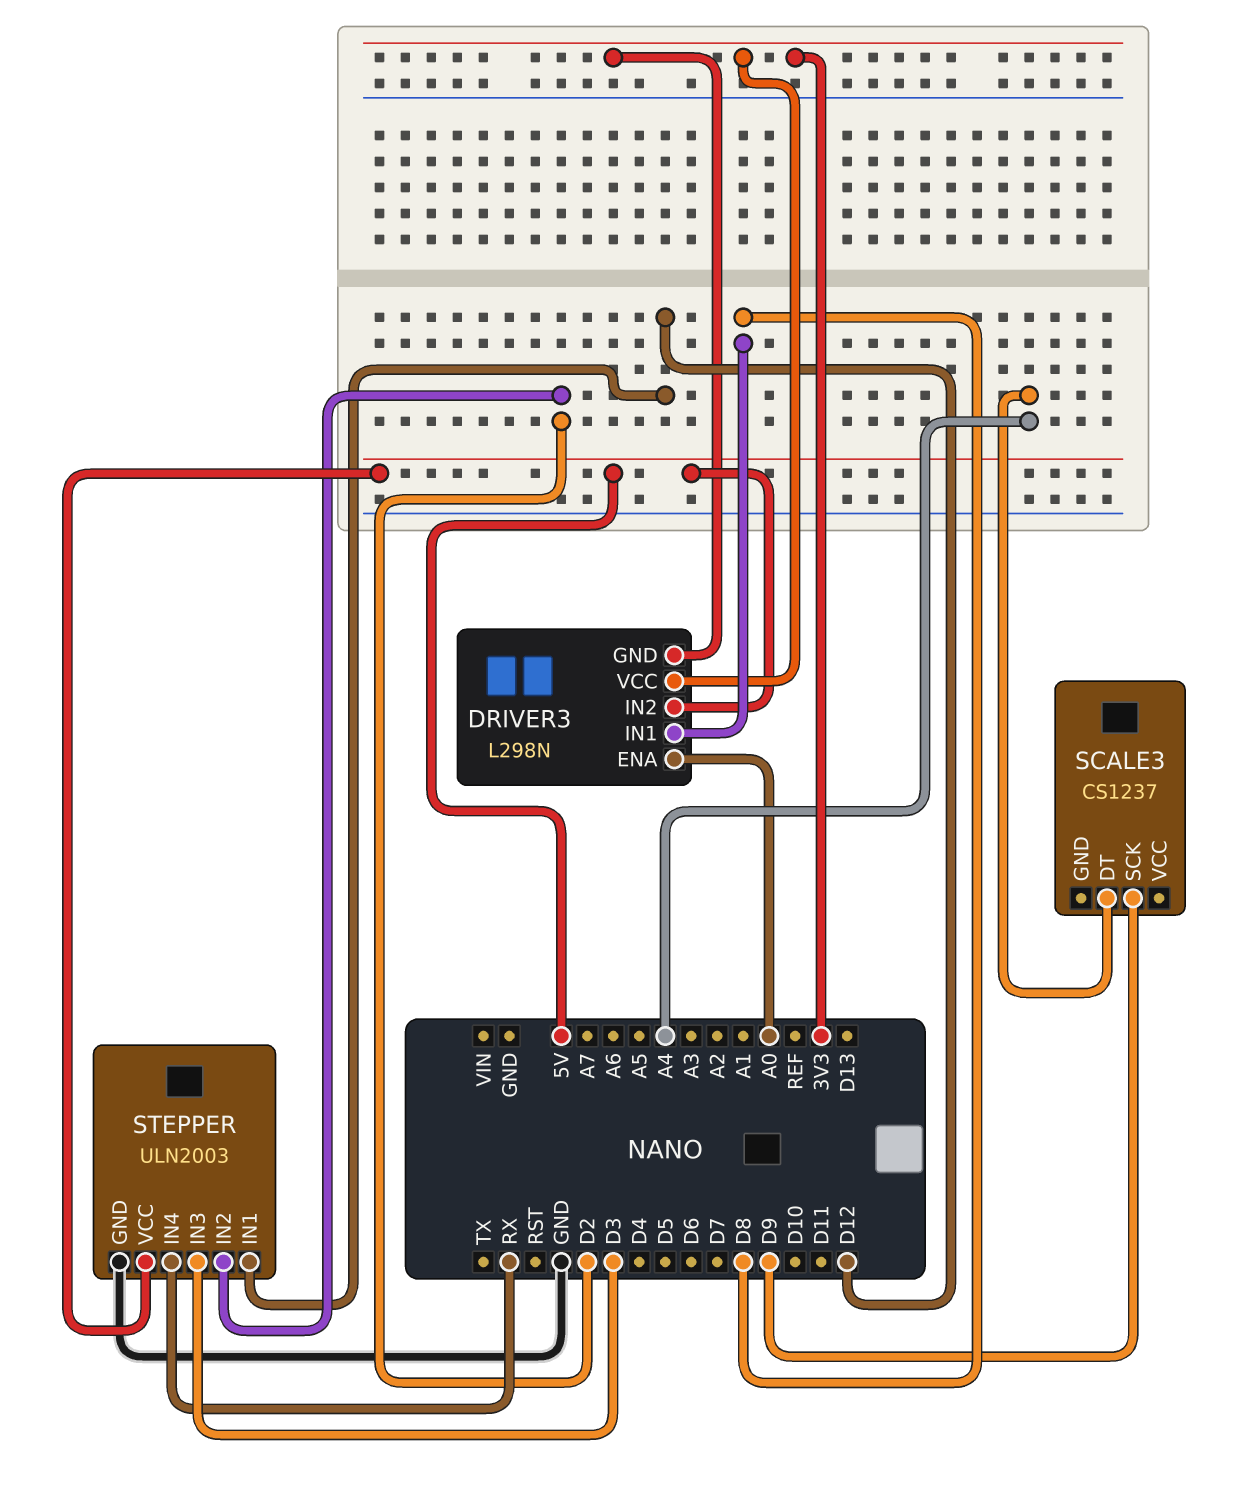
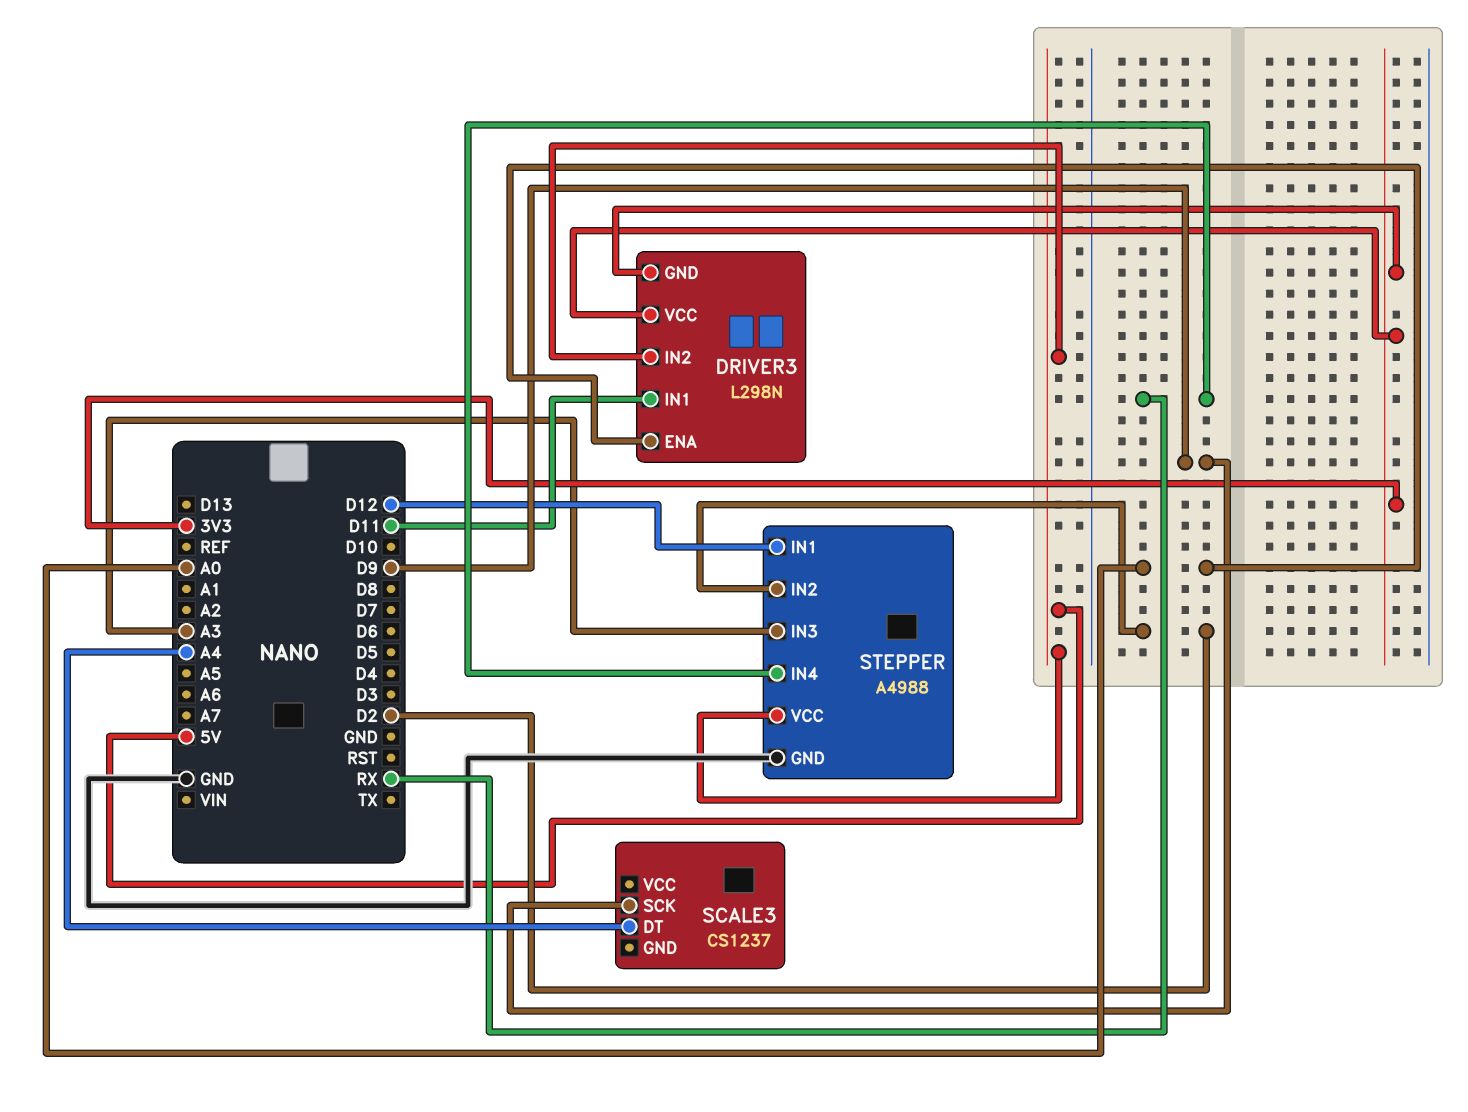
DRIVER3 pin IN1: D8 -> D11
STEPPER: ULN2003 -> A4988
STEPPER pin IN3: D3 -> A3

